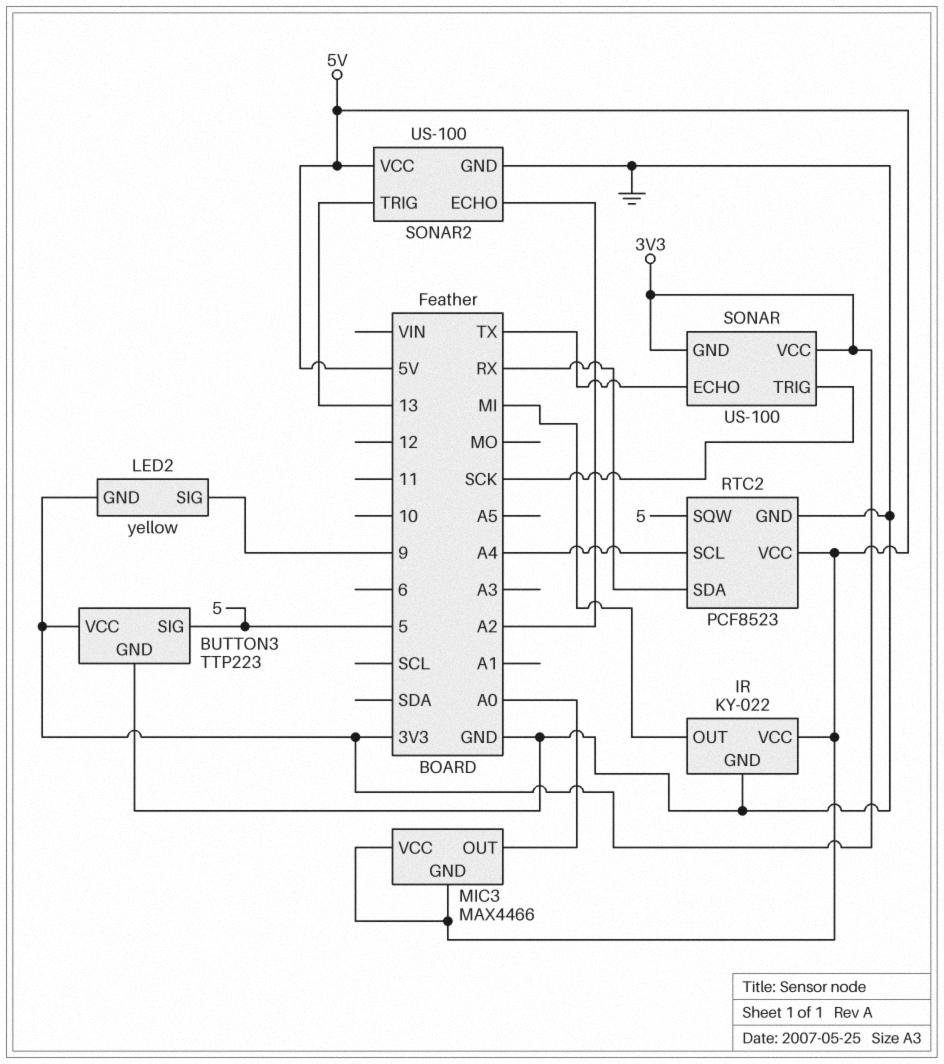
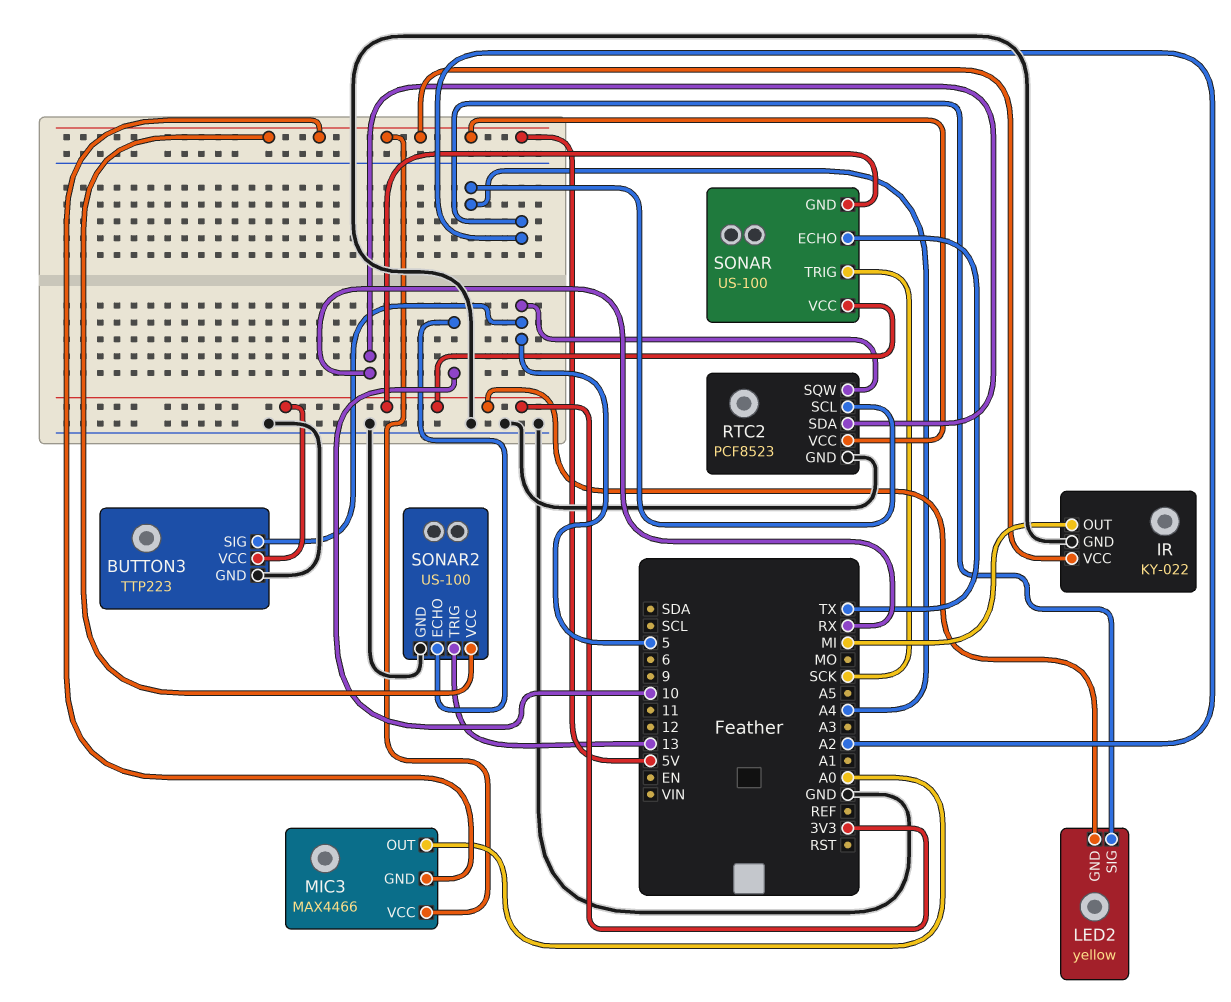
LED2 pin SIG: 9 -> A2
SONAR2 pin ECHO: A2 -> 10

